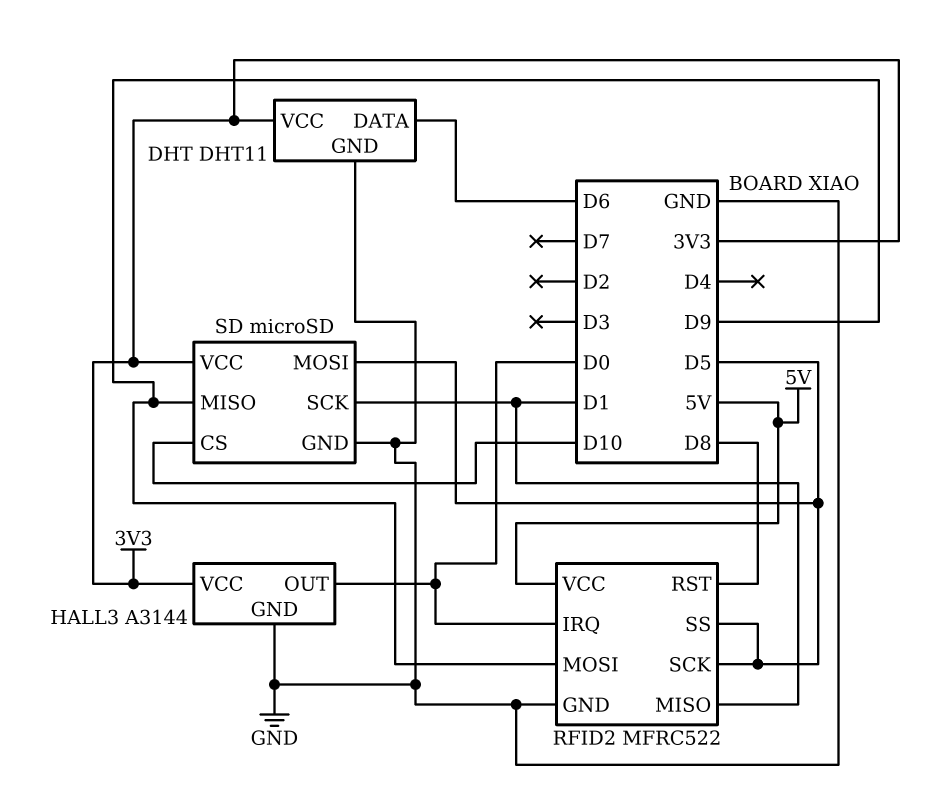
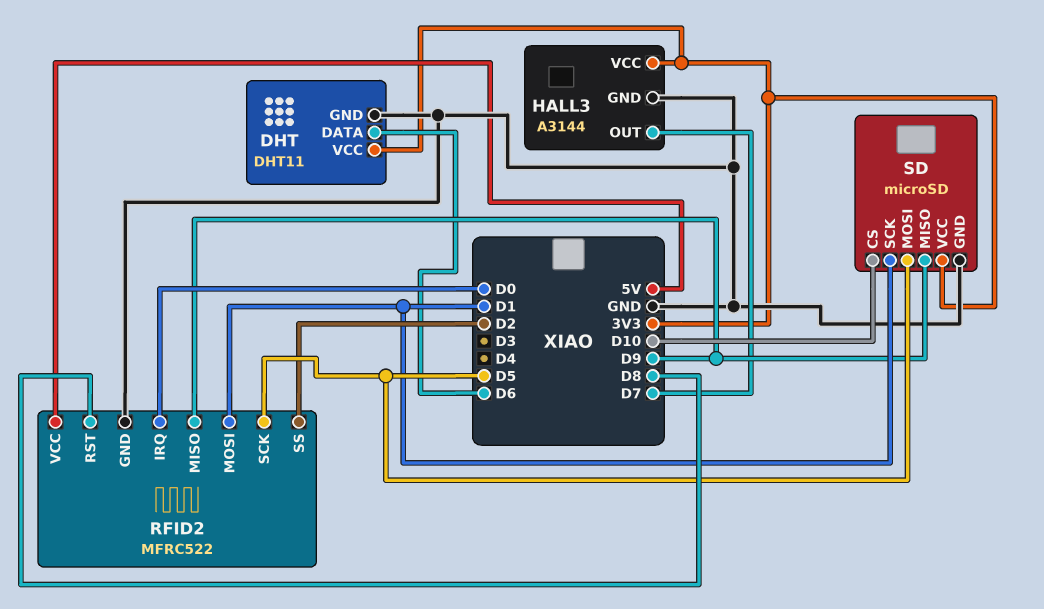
HALL3 pin OUT: D0 -> D7
RFID2 pin MISO: D1 -> D9
RFID2 pin MOSI: D9 -> D1
RFID2 pin SS: D5 -> D2

